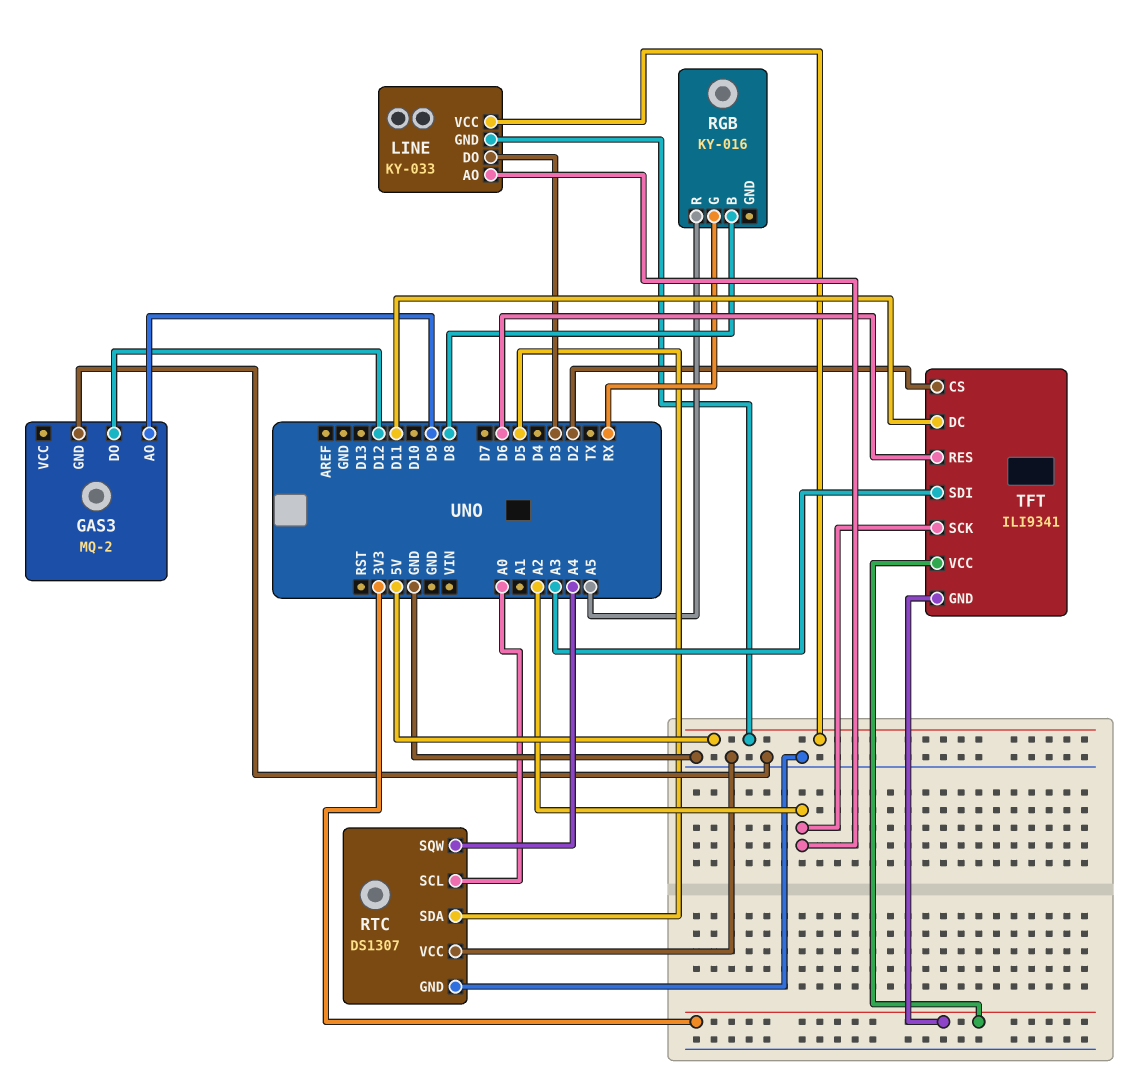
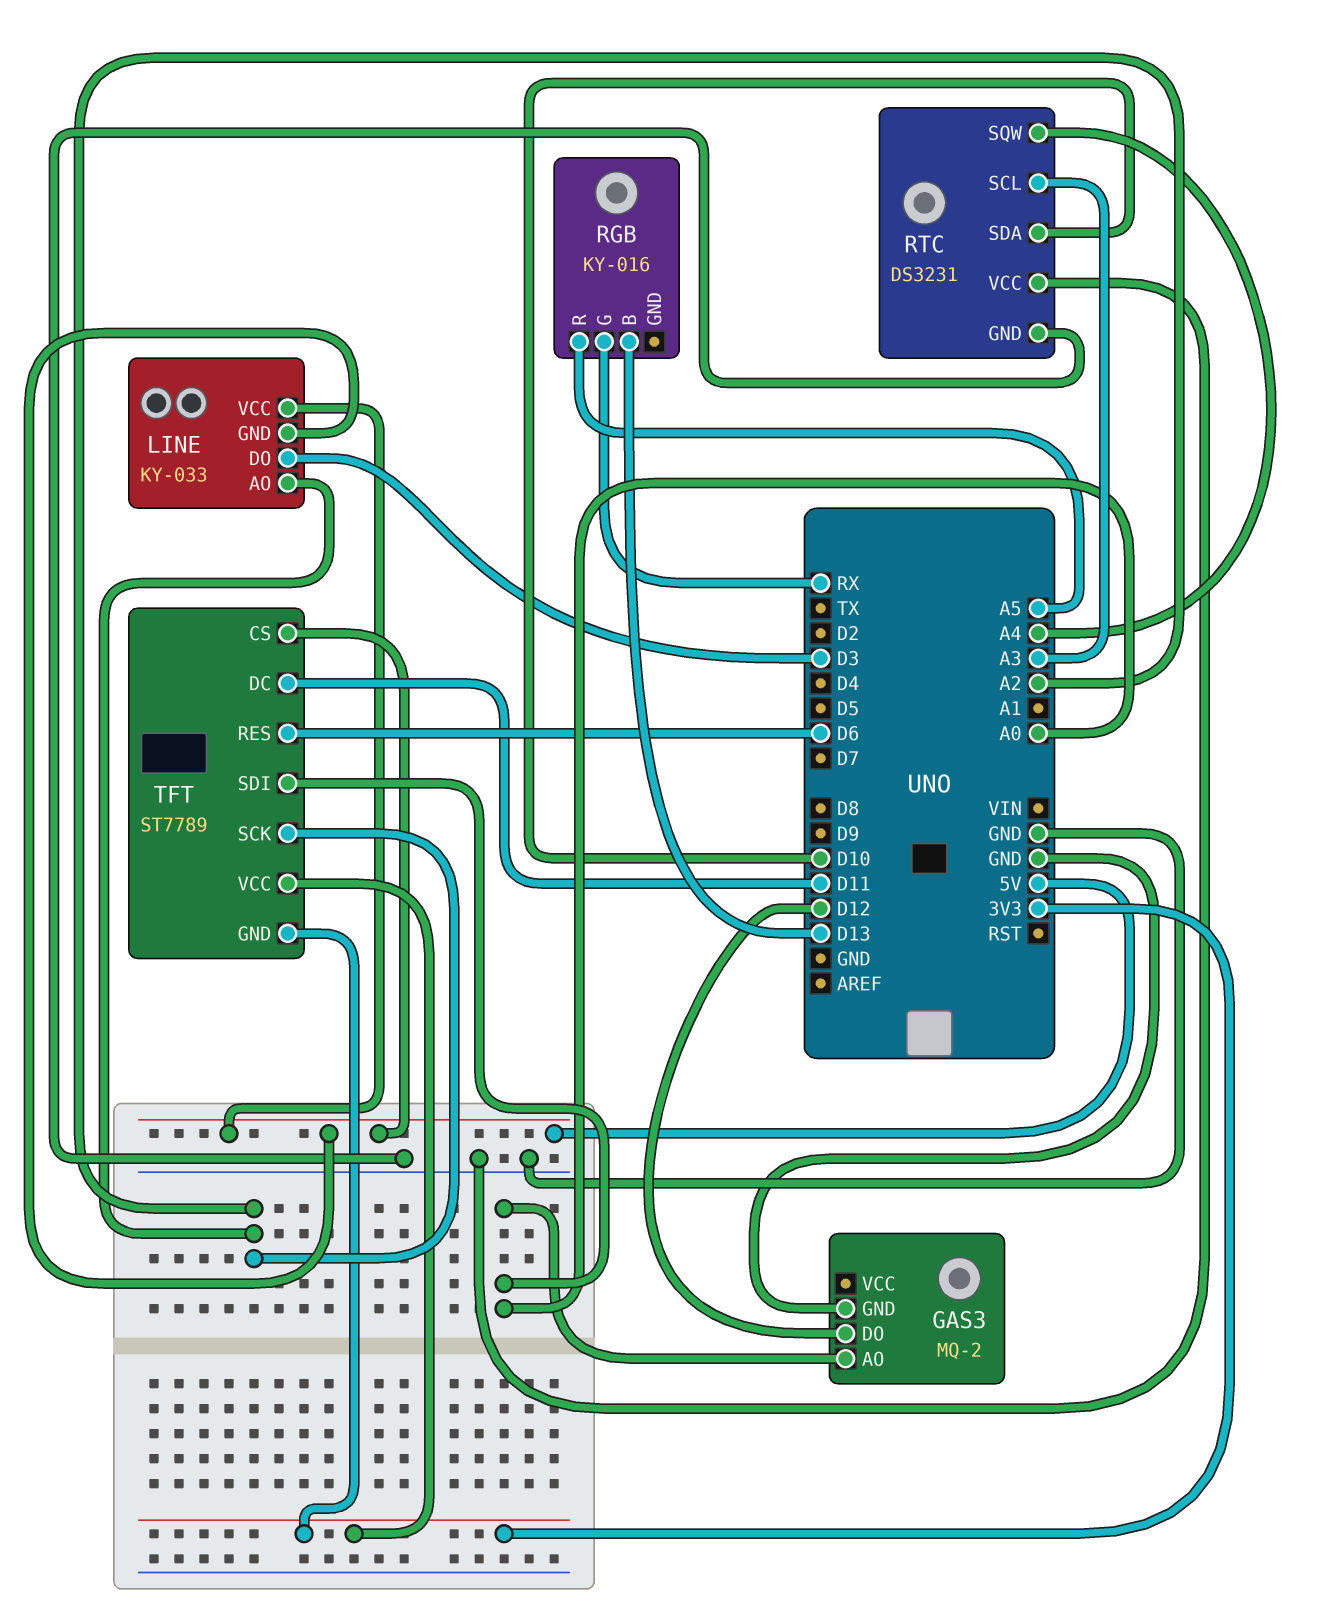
GAS3 pin AO: D9 -> A0
RGB pin B: D8 -> D13
RTC: DS1307 -> DS3231
RTC pin SCL: A0 -> A3
RTC pin SDA: D5 -> D10
TFT: ILI9341 -> ST7789
TFT pin CS: D2 -> 5V
TFT pin SDI: A3 -> A0

